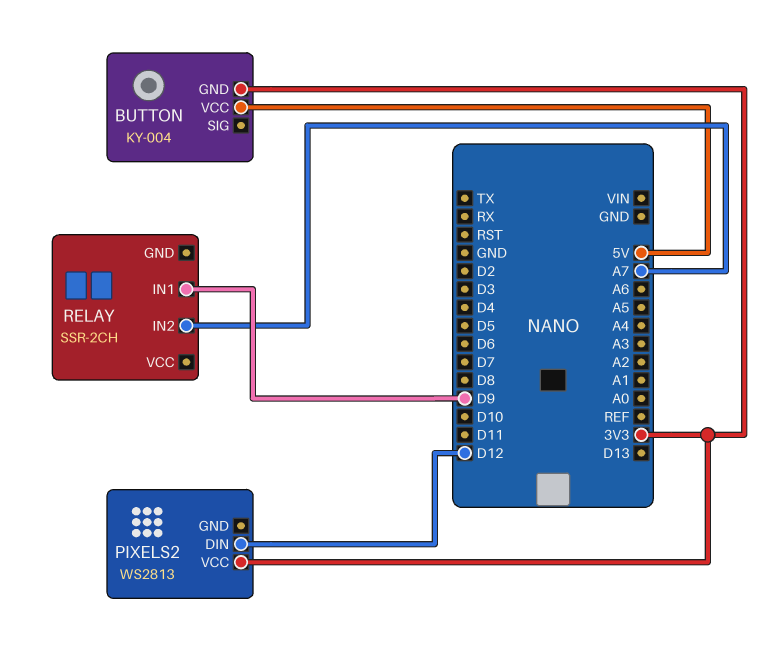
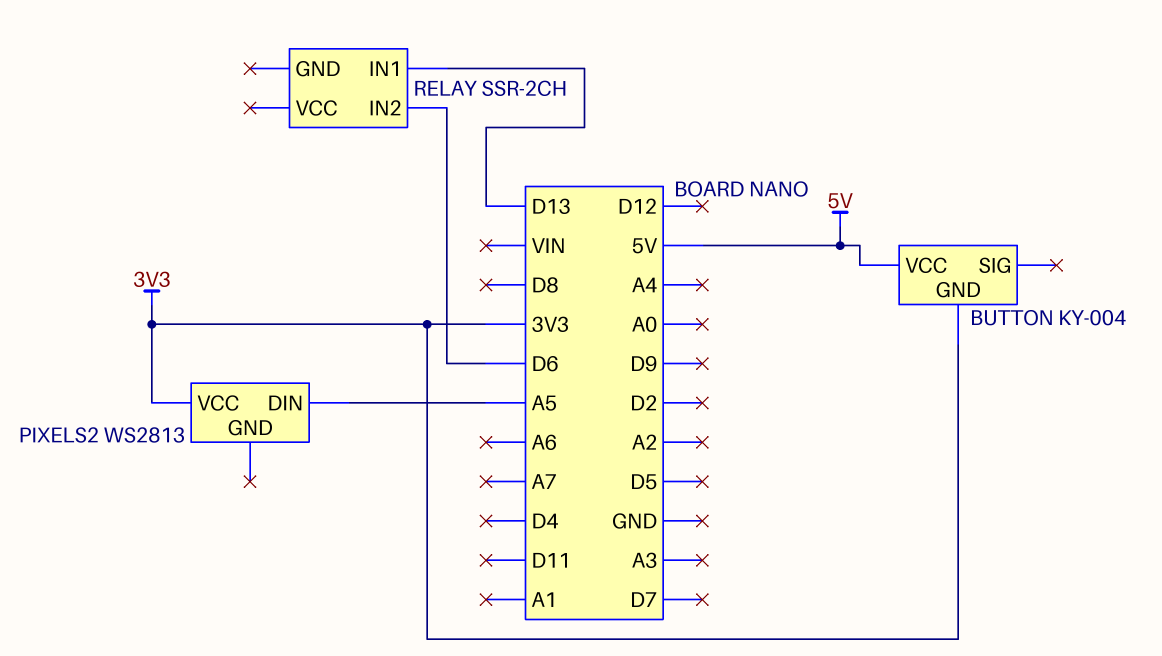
PIXELS2 pin DIN: D12 -> A5
RELAY pin IN1: D9 -> D13
RELAY pin IN2: A7 -> D6

